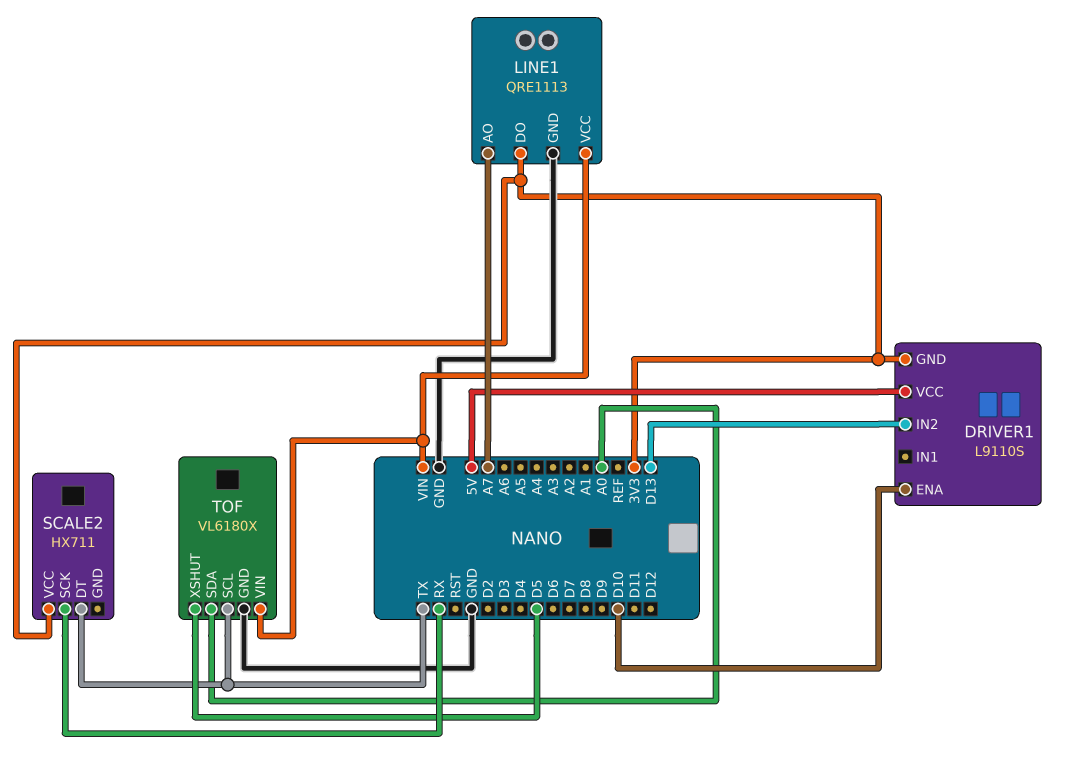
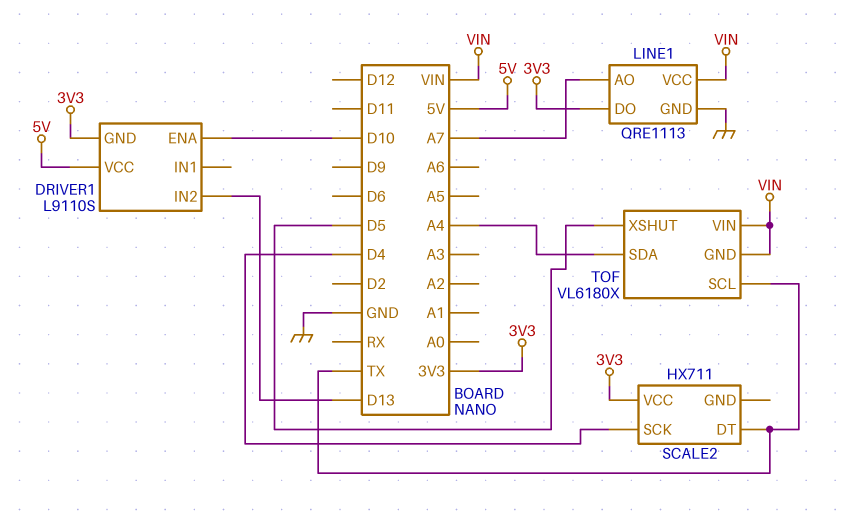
SCALE2 pin SCK: RX -> D4
TOF pin GND: GND -> VIN
TOF pin SDA: A0 -> A4

